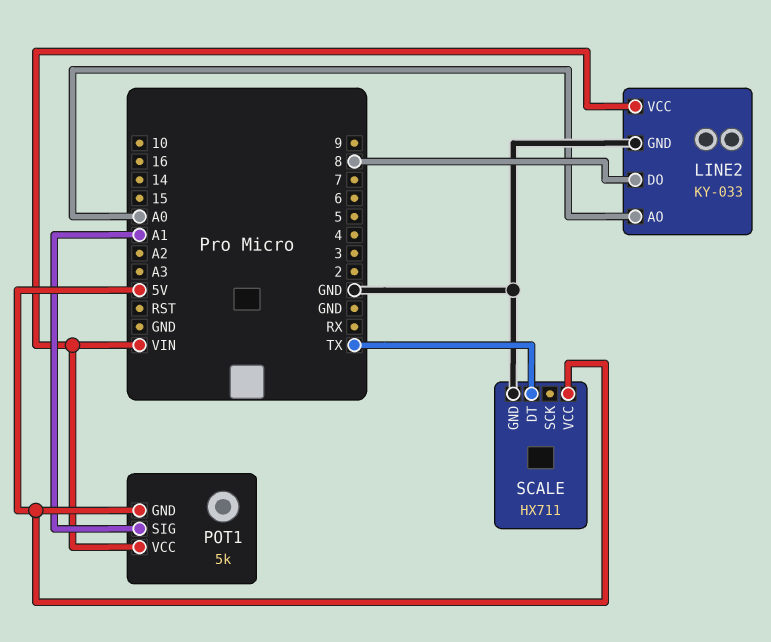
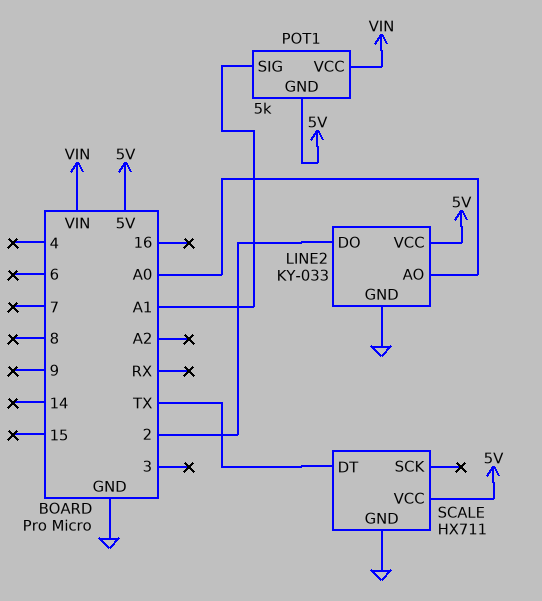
LINE2 pin DO: 8 -> 2
LINE2 pin VCC: VIN -> 5V

